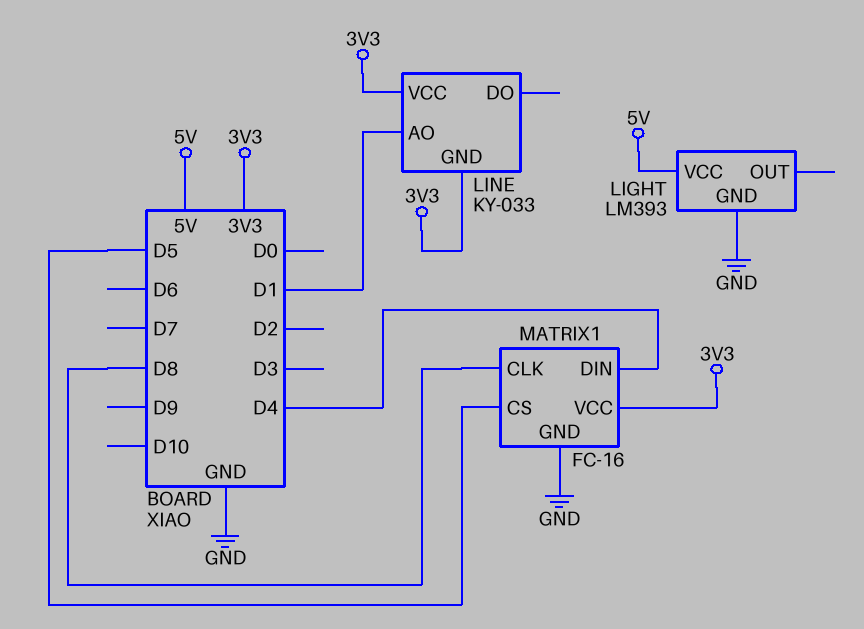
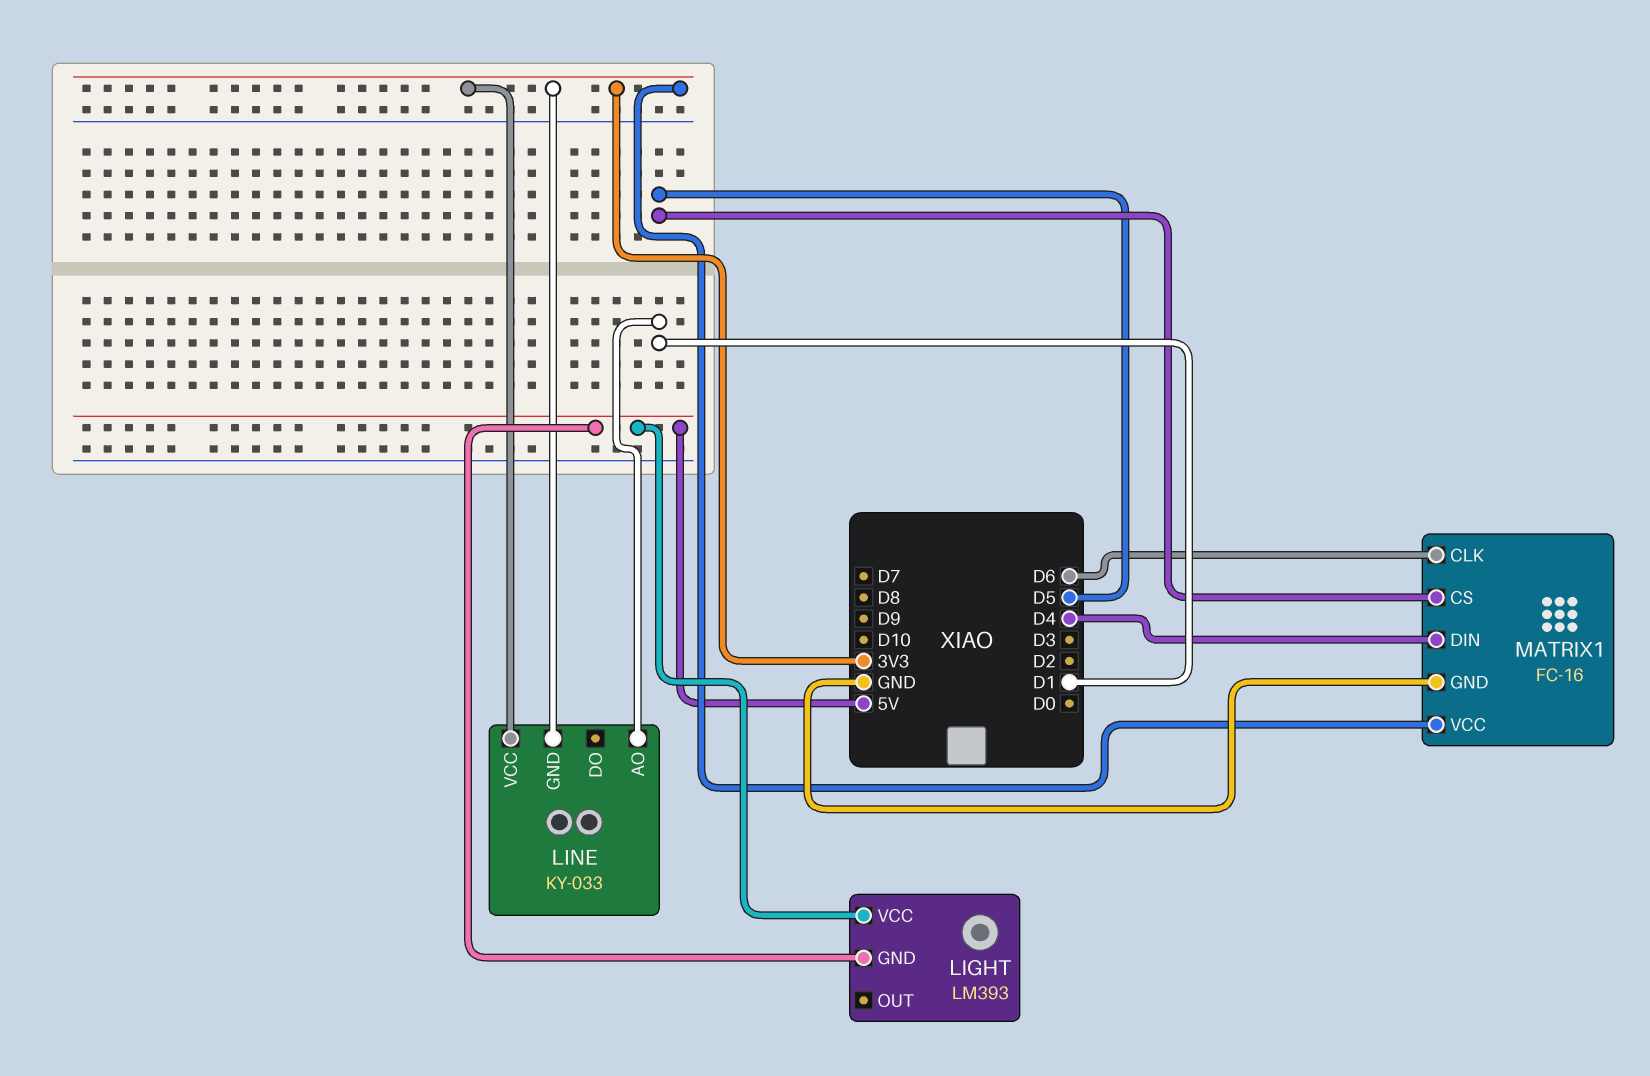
LIGHT pin GND: GND -> 5V
MATRIX1 pin CLK: D8 -> D6

